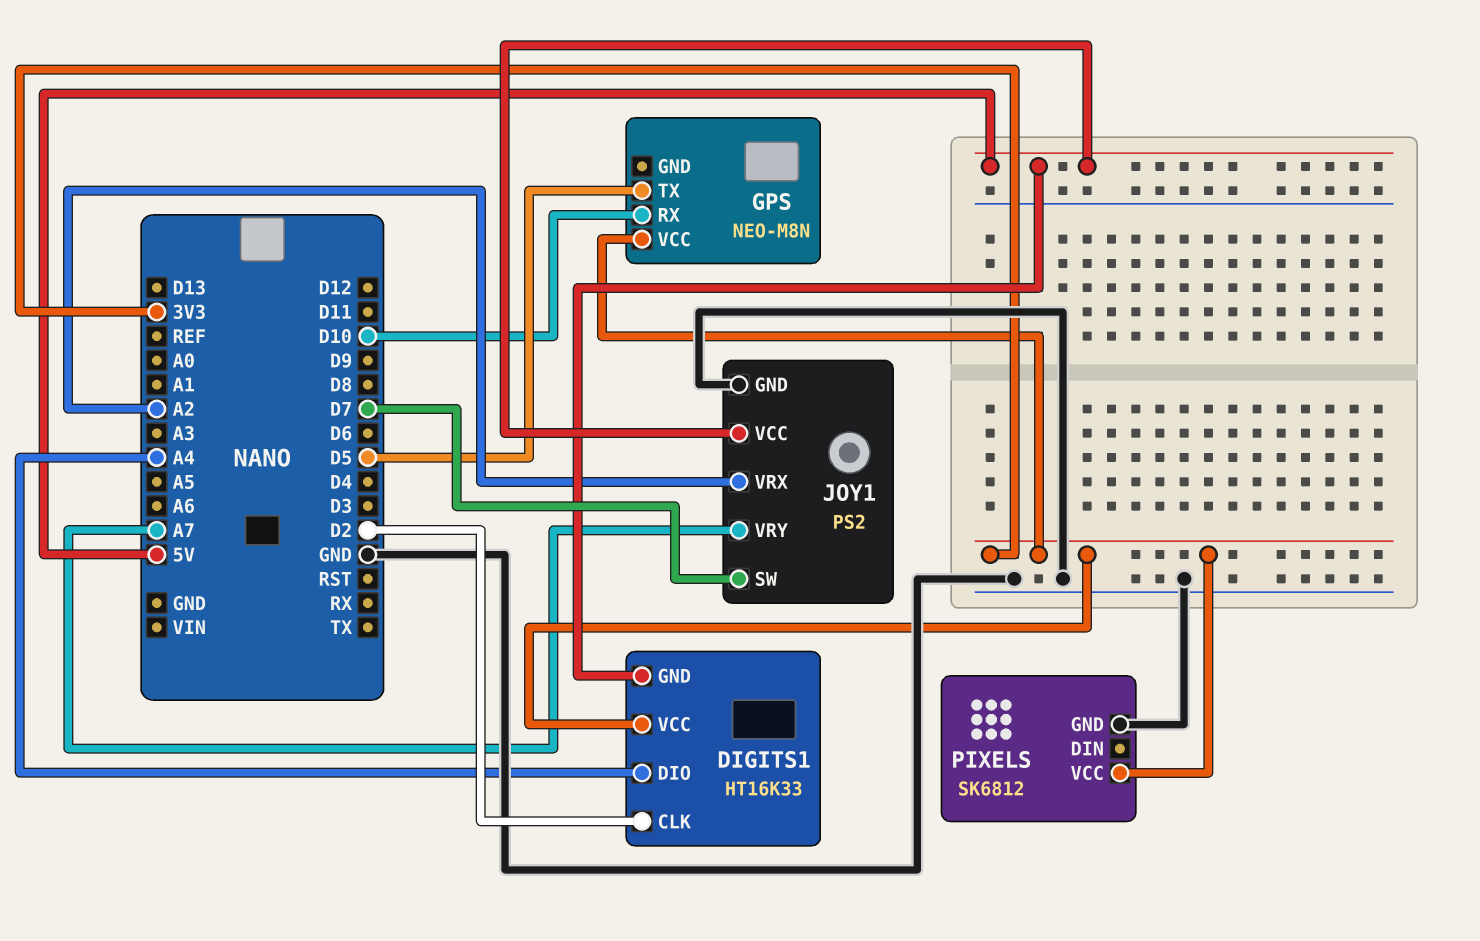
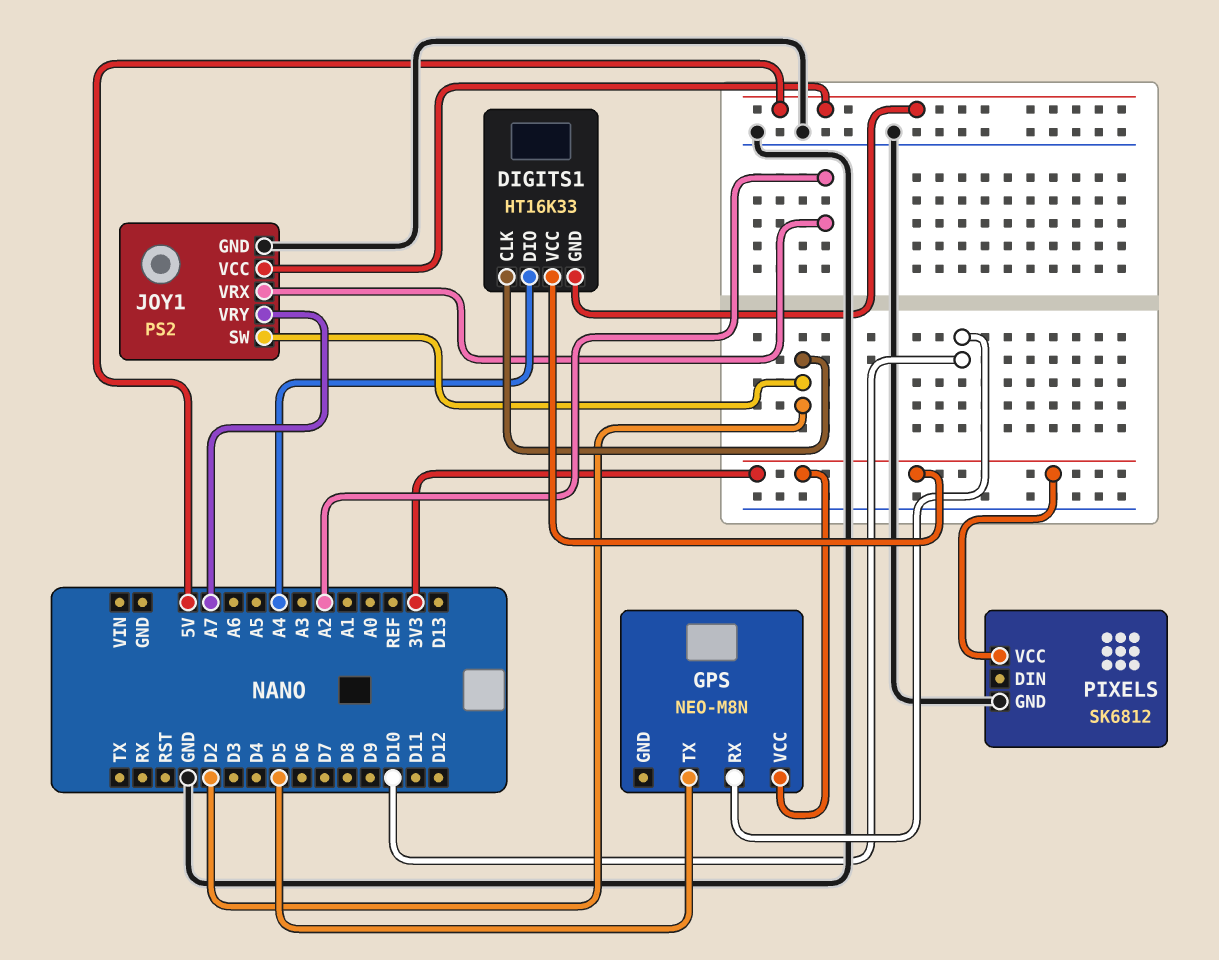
JOY1 pin SW: D7 -> D2

